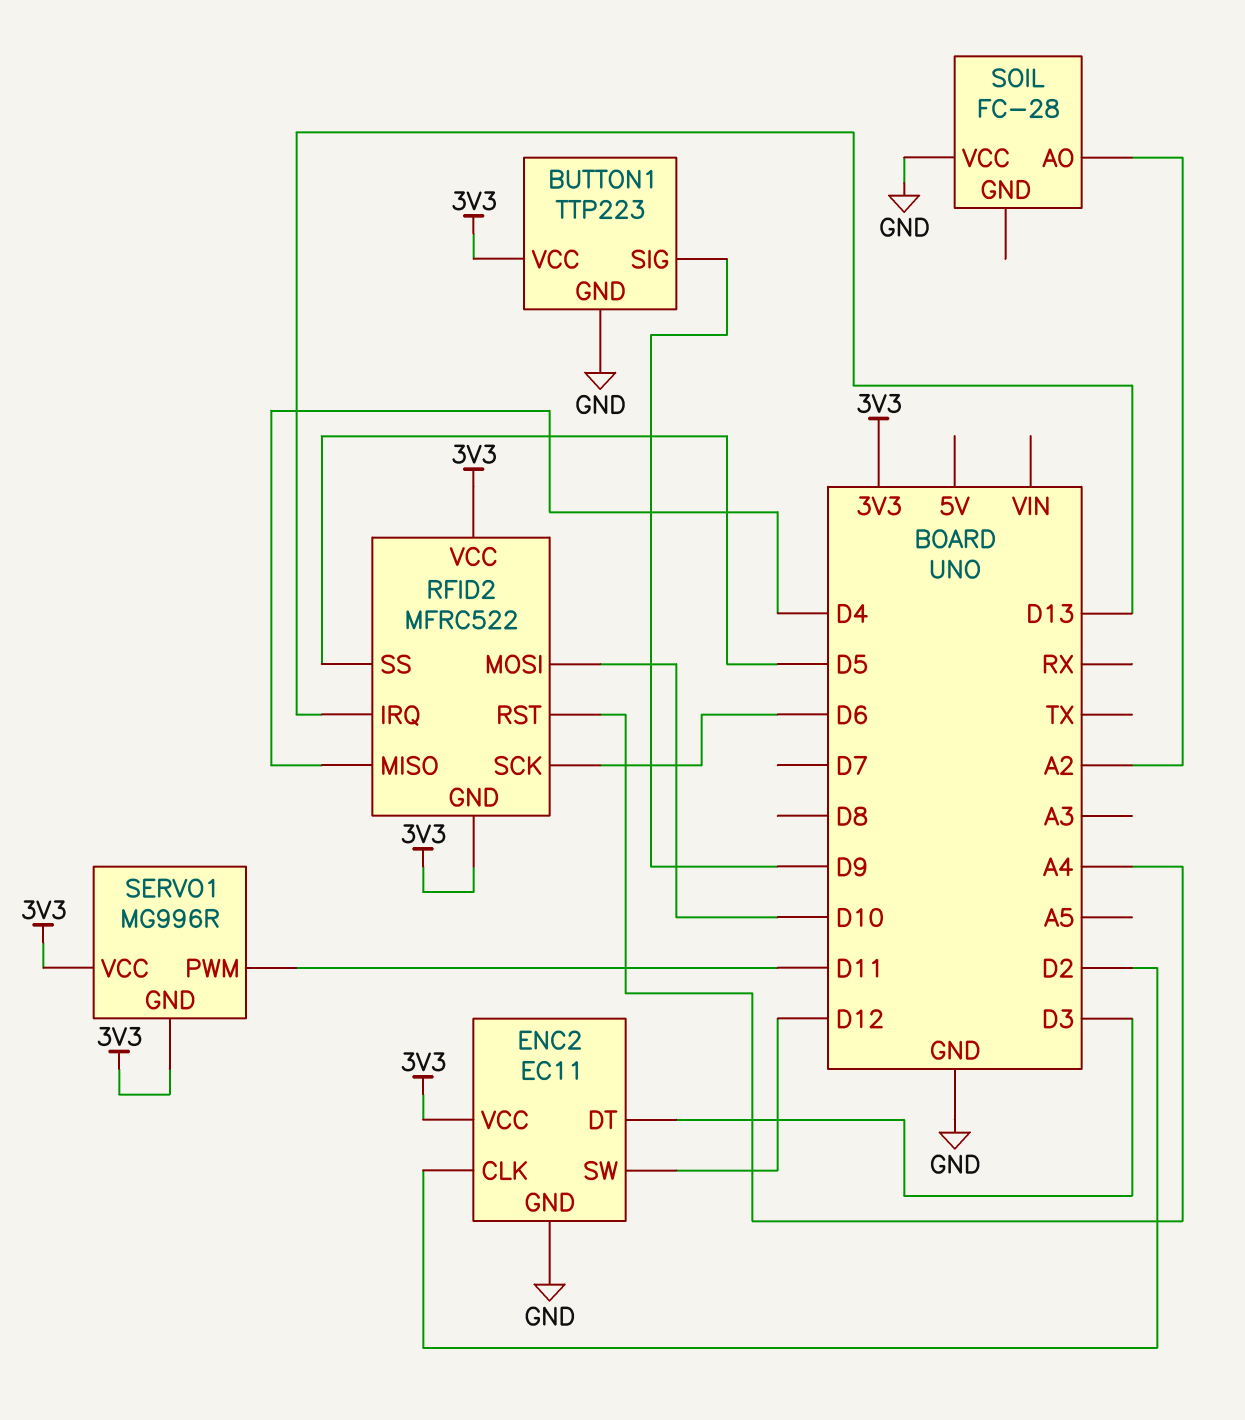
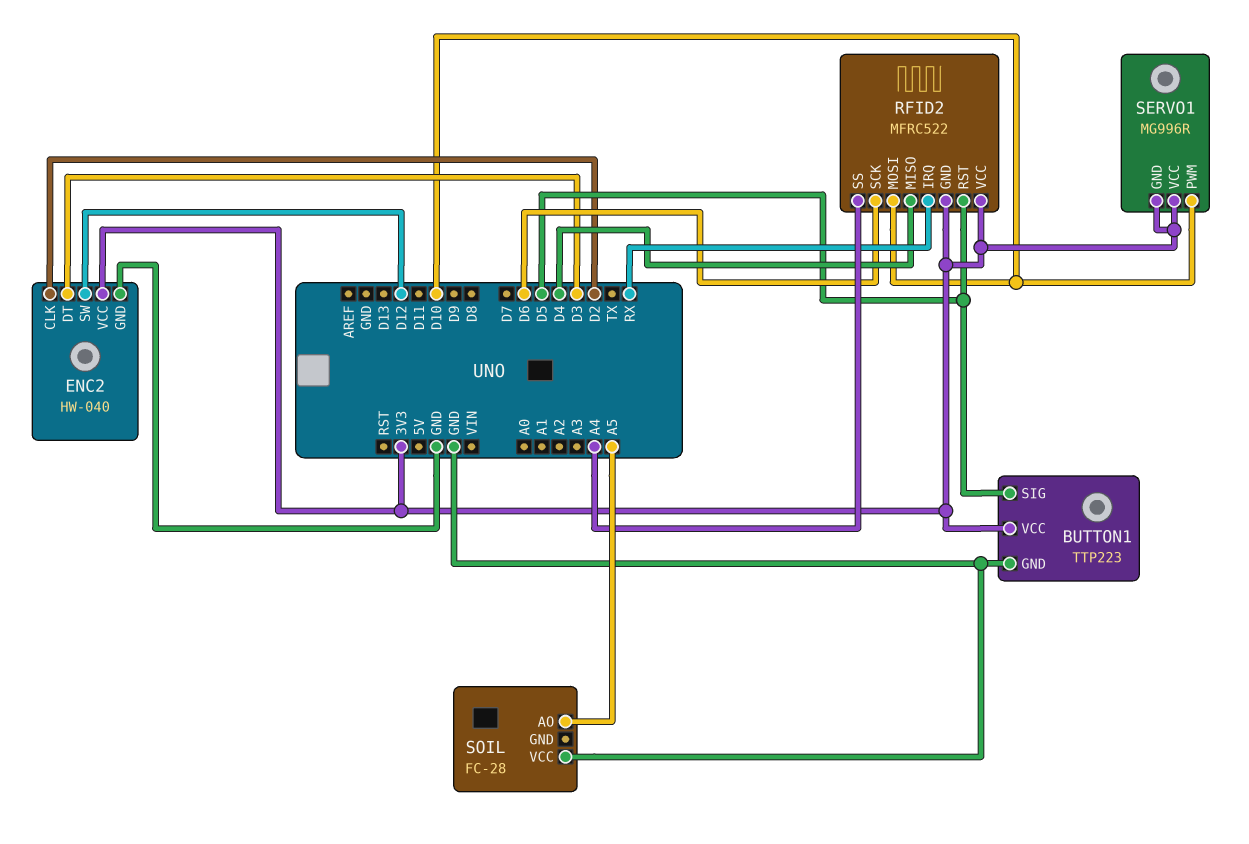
BUTTON1 pin SIG: D9 -> D5
ENC2: EC11 -> HW-040
RFID2 pin IRQ: D13 -> RX
RFID2 pin RST: A4 -> D5
RFID2 pin SS: D5 -> A4
SERVO1 pin PWM: D11 -> D10
SOIL pin AO: A2 -> A5

